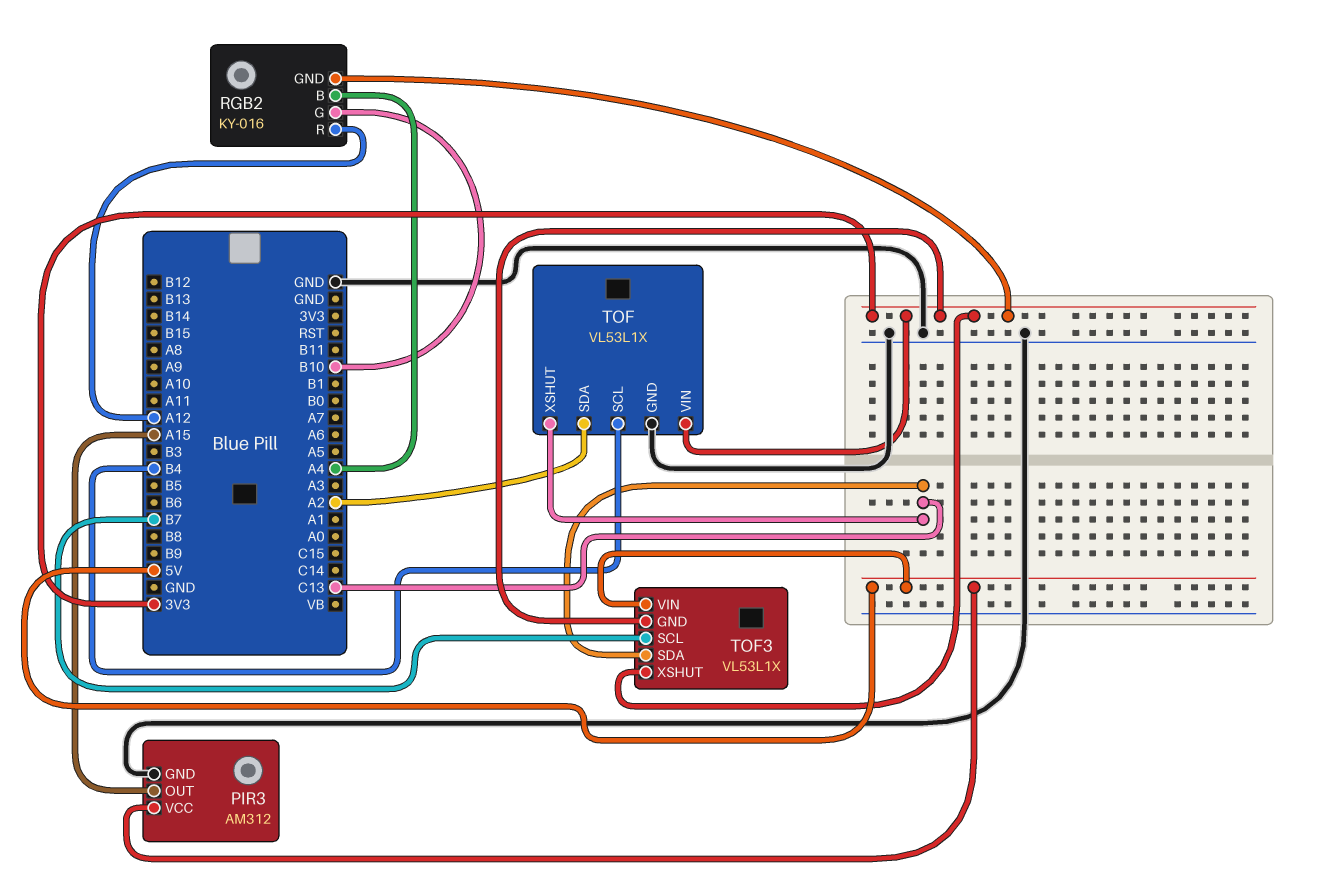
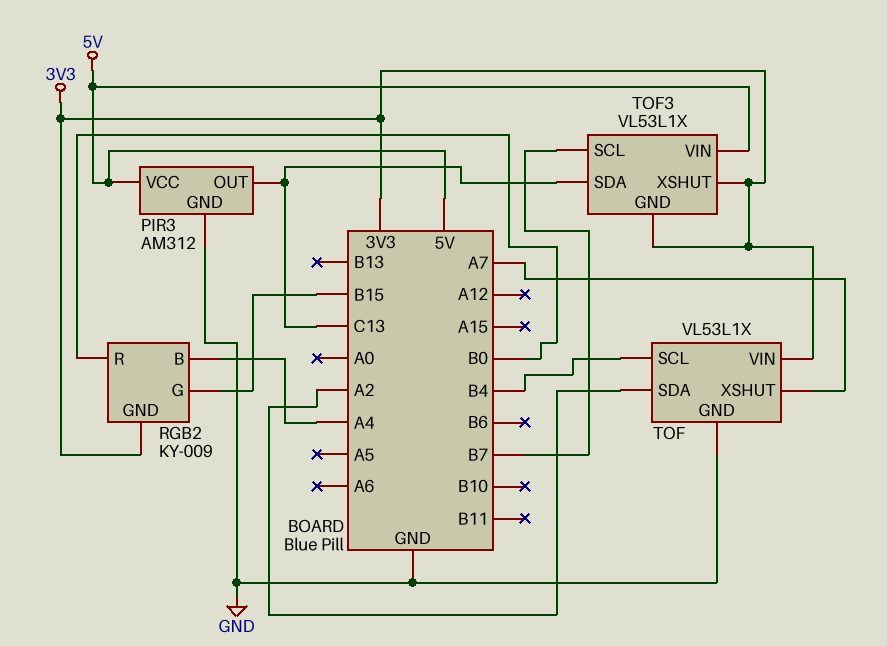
PIR3 pin OUT: A15 -> C13
RGB2: KY-016 -> KY-009
RGB2 pin G: B10 -> B15
RGB2 pin R: A12 -> B0
TOF pin XSHUT: C13 -> A7

